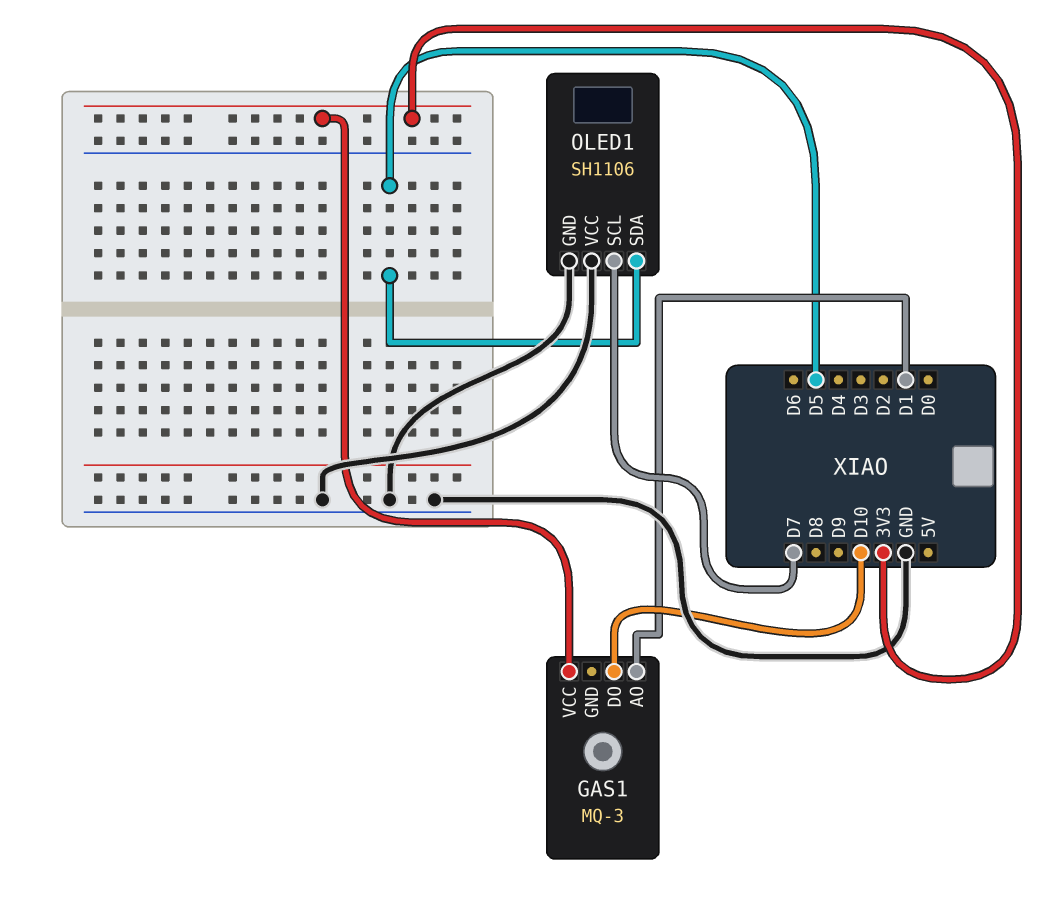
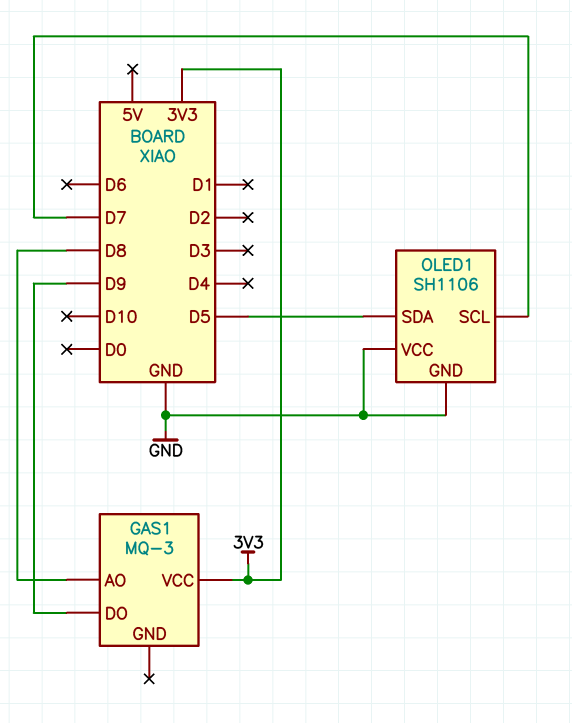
GAS1 pin AO: D1 -> D8
GAS1 pin DO: D10 -> D9

